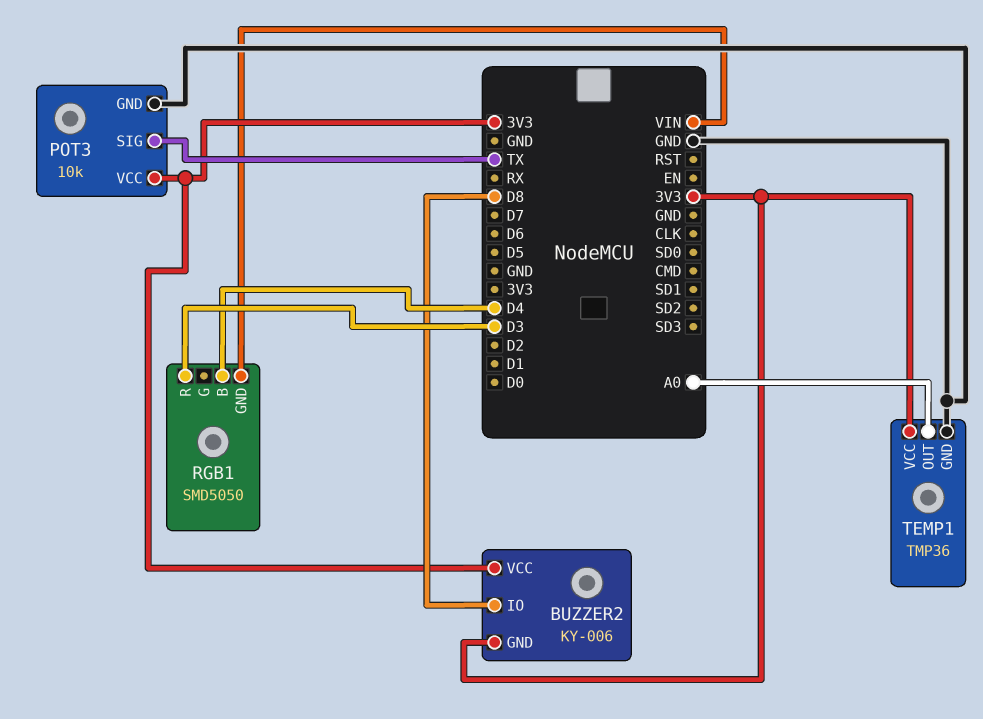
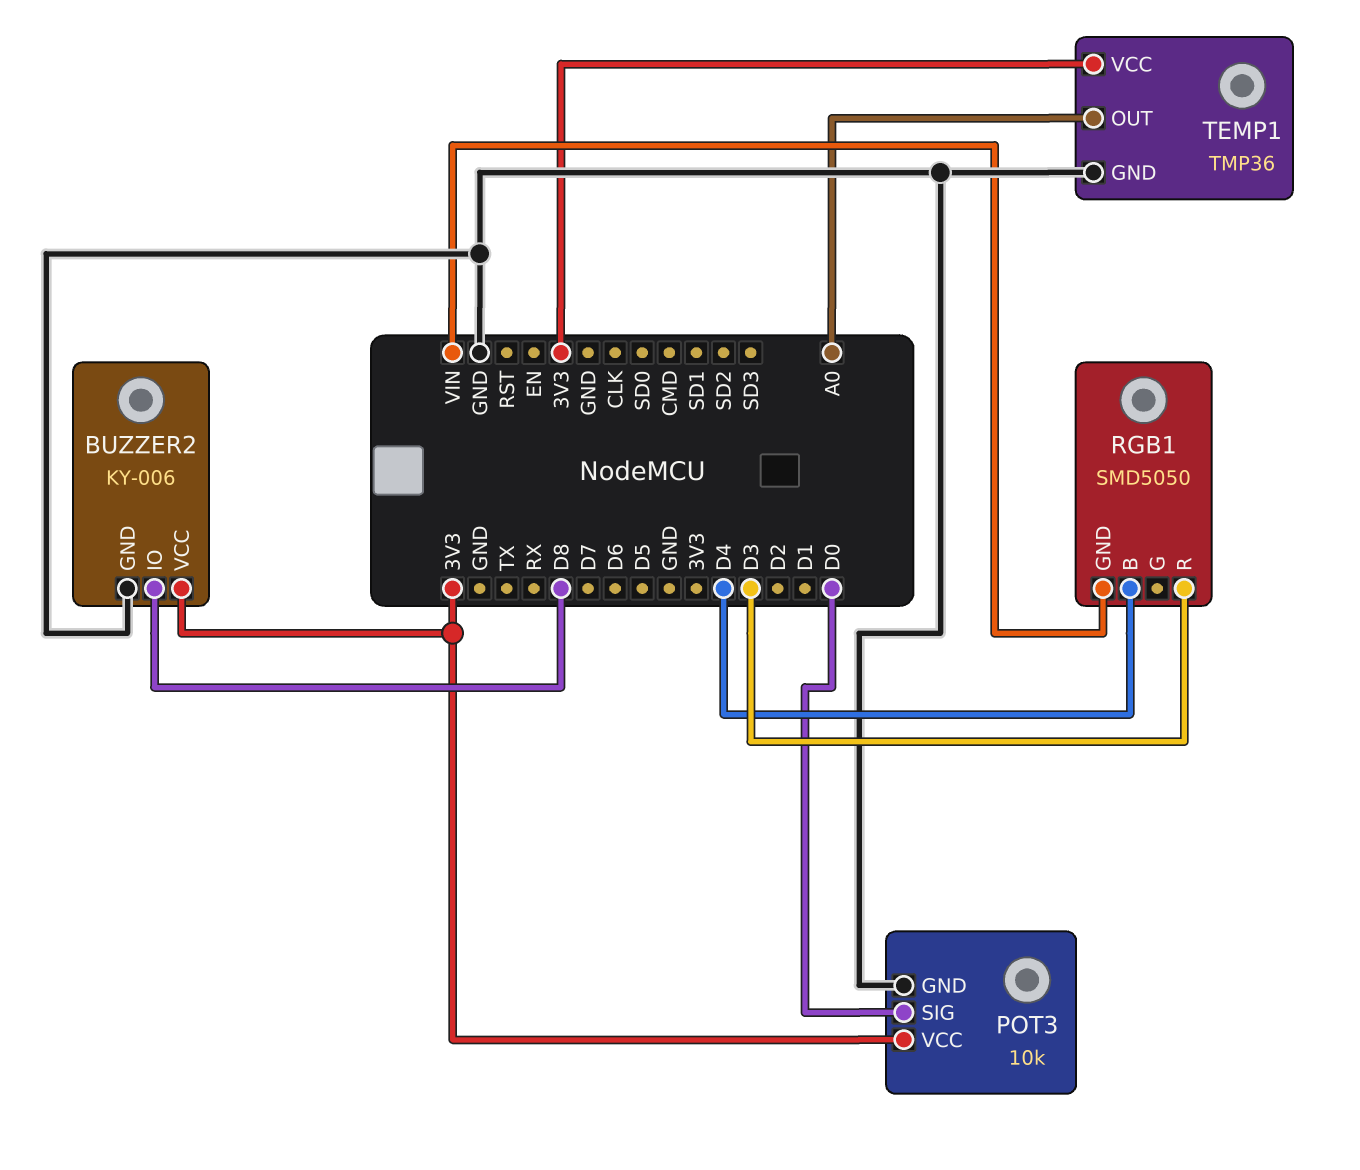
BUZZER2 pin GND: 3V3 -> GND
POT3 pin SIG: TX -> D0

